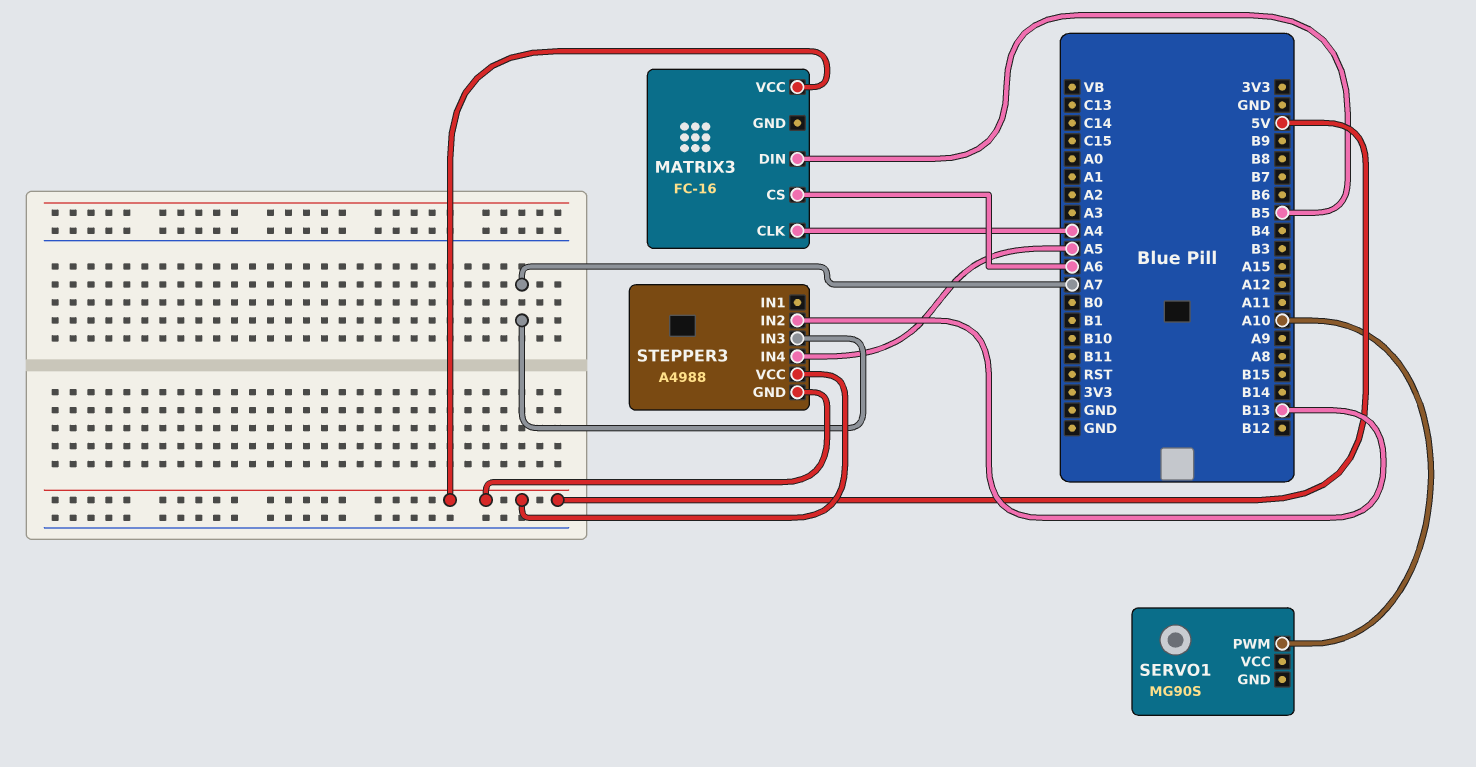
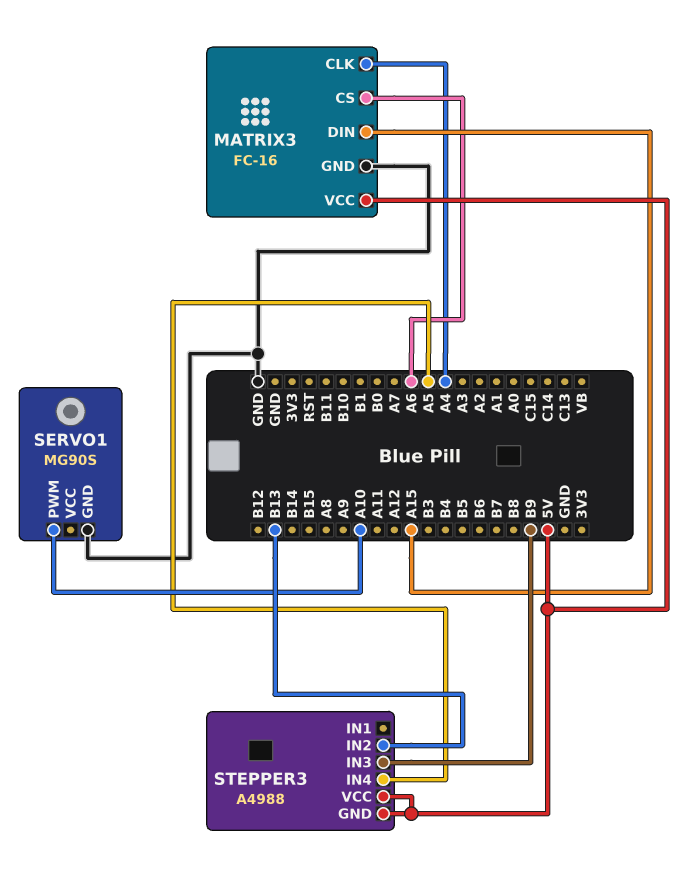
MATRIX3 pin DIN: B5 -> A15
MATRIX3 pin GND: none -> GND
SERVO1 pin GND: none -> GND
STEPPER3 pin IN3: A7 -> B9

